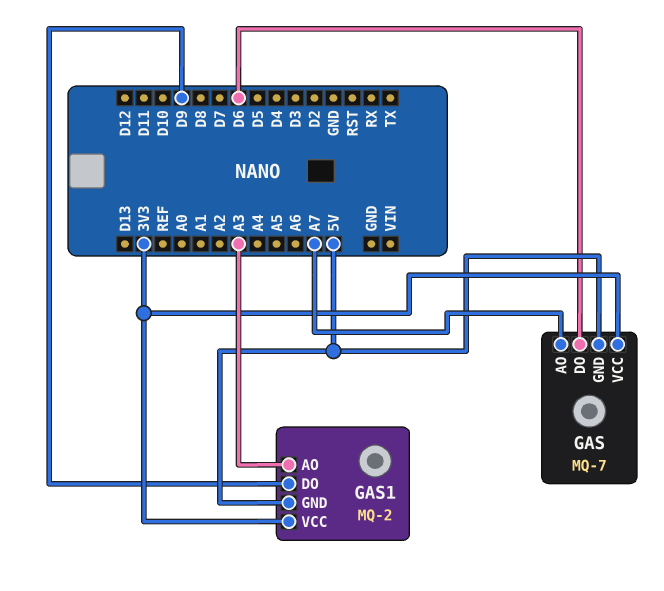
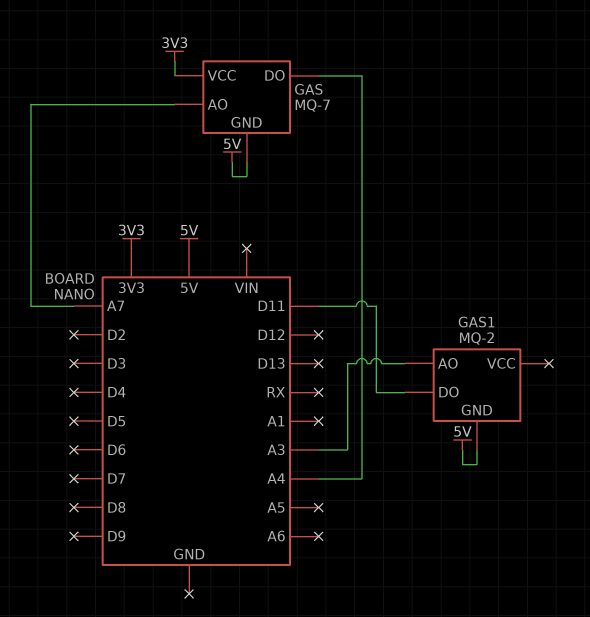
GAS pin DO: D6 -> A4
GAS1 pin DO: D9 -> D11
GAS1 pin VCC: 3V3 -> none

